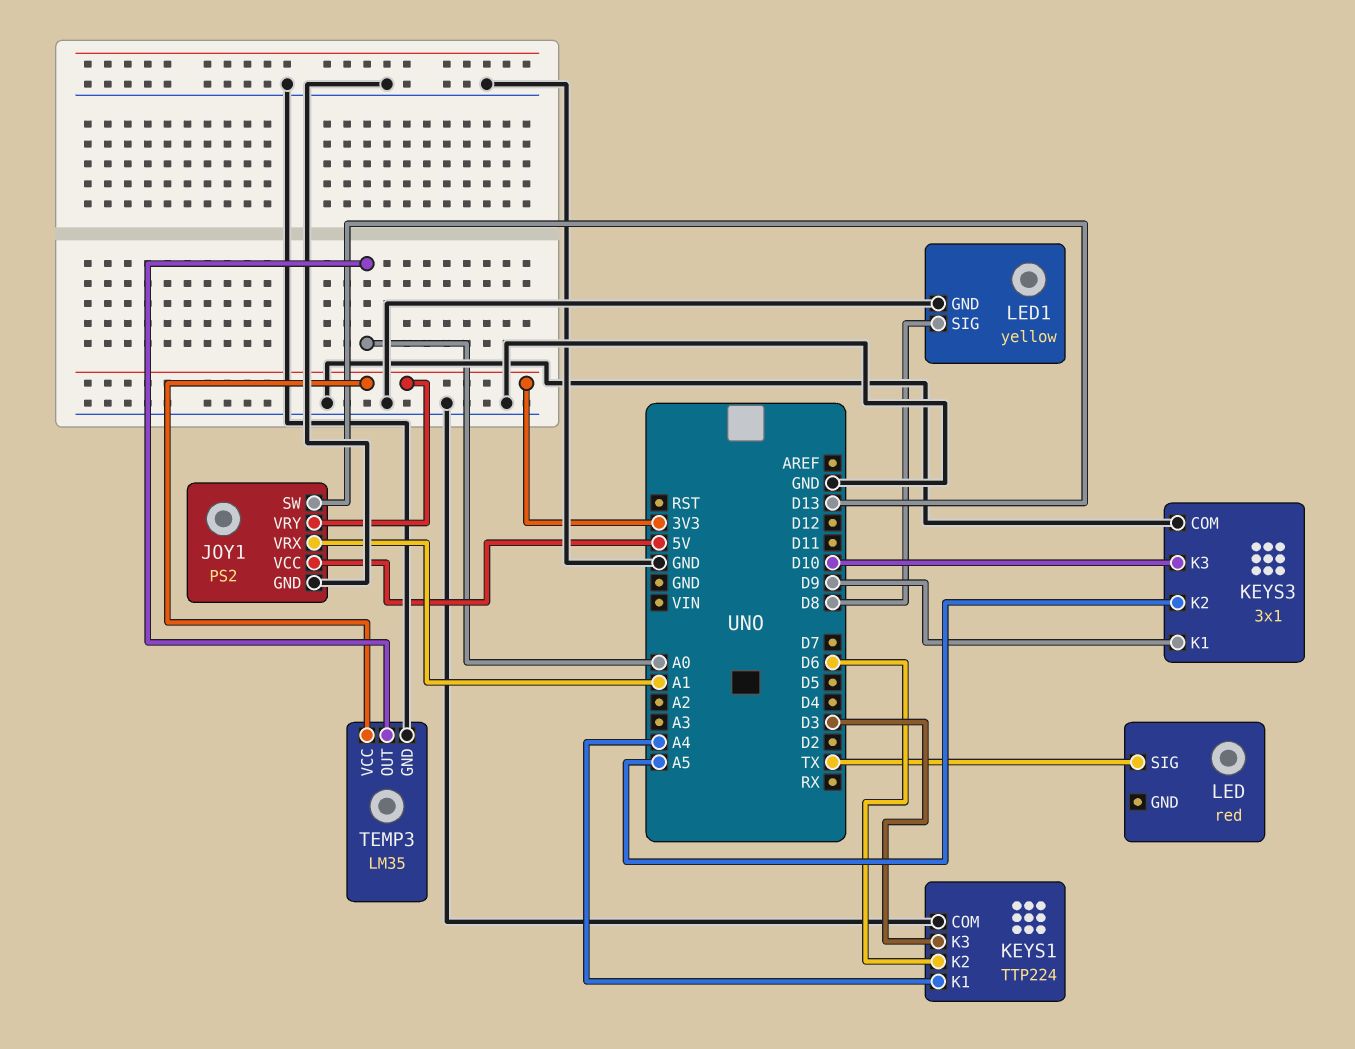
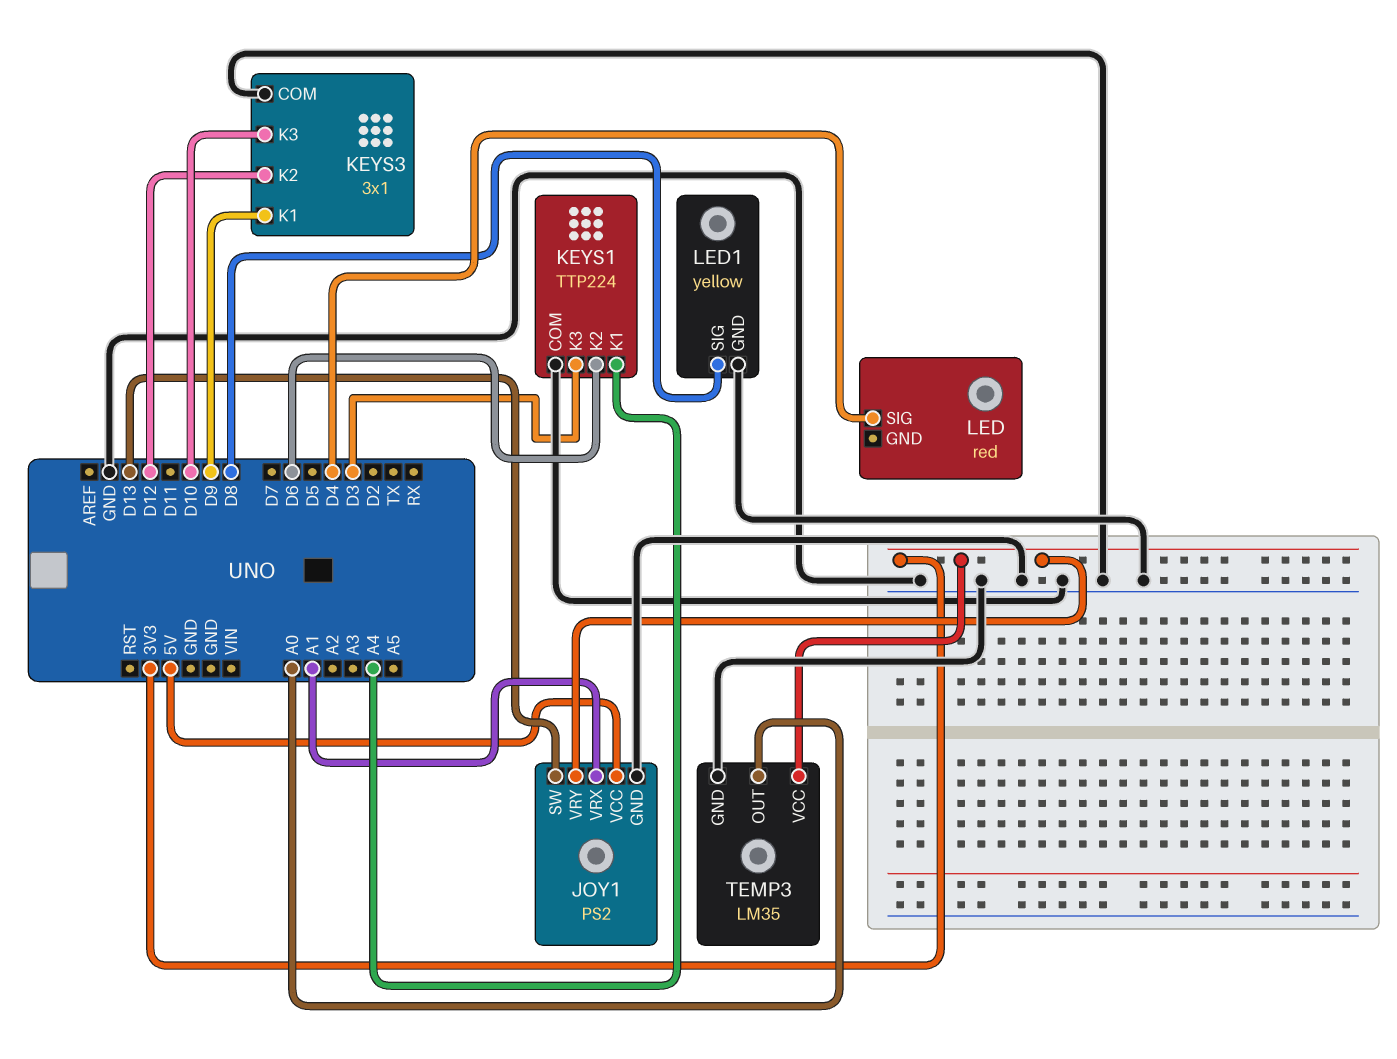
KEYS3 pin K2: A5 -> D12
LED pin SIG: TX -> D4

